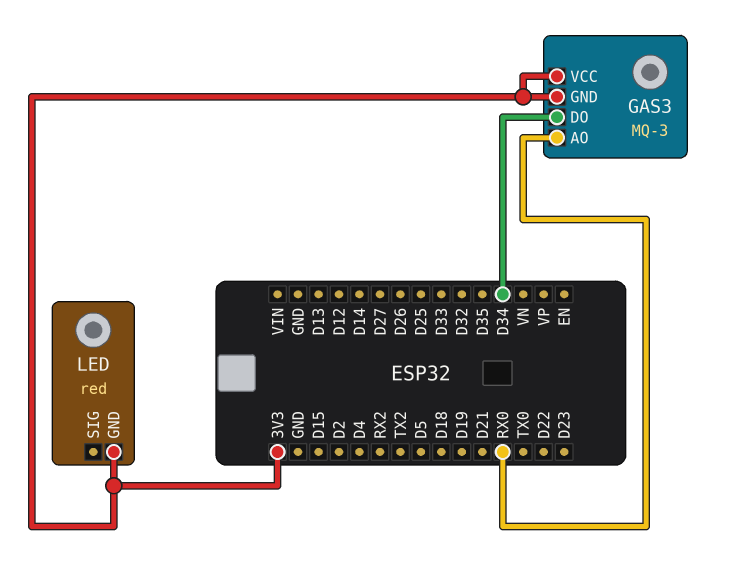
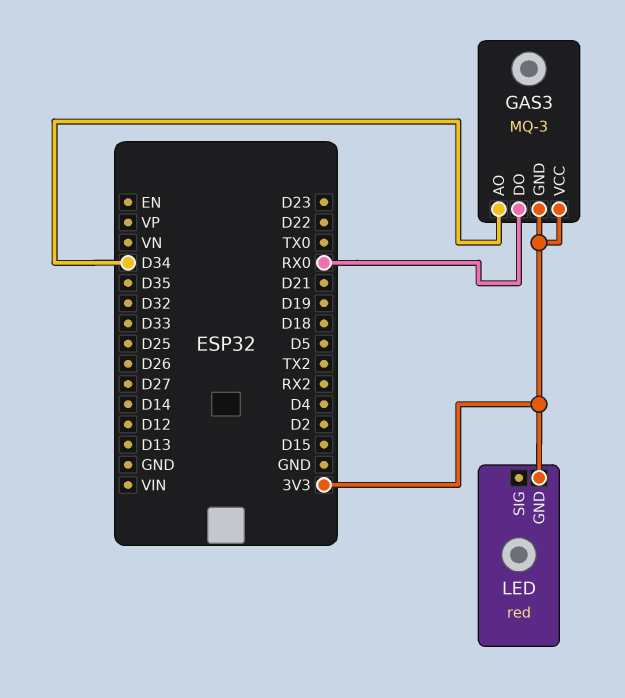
GAS3 pin AO: RX0 -> D34
GAS3 pin DO: D34 -> RX0

